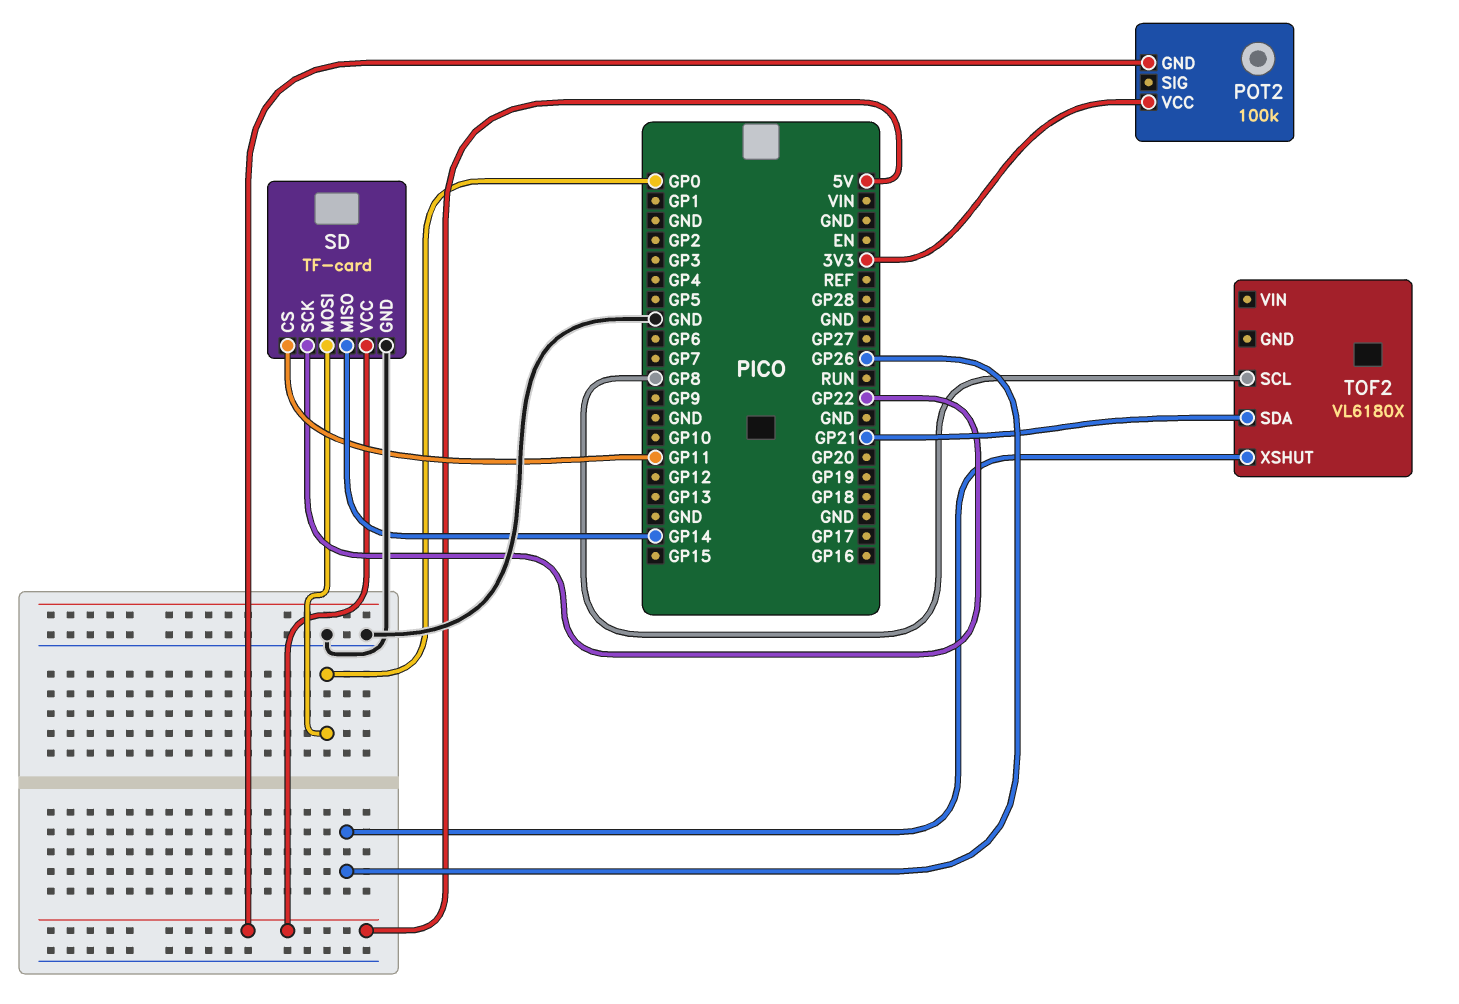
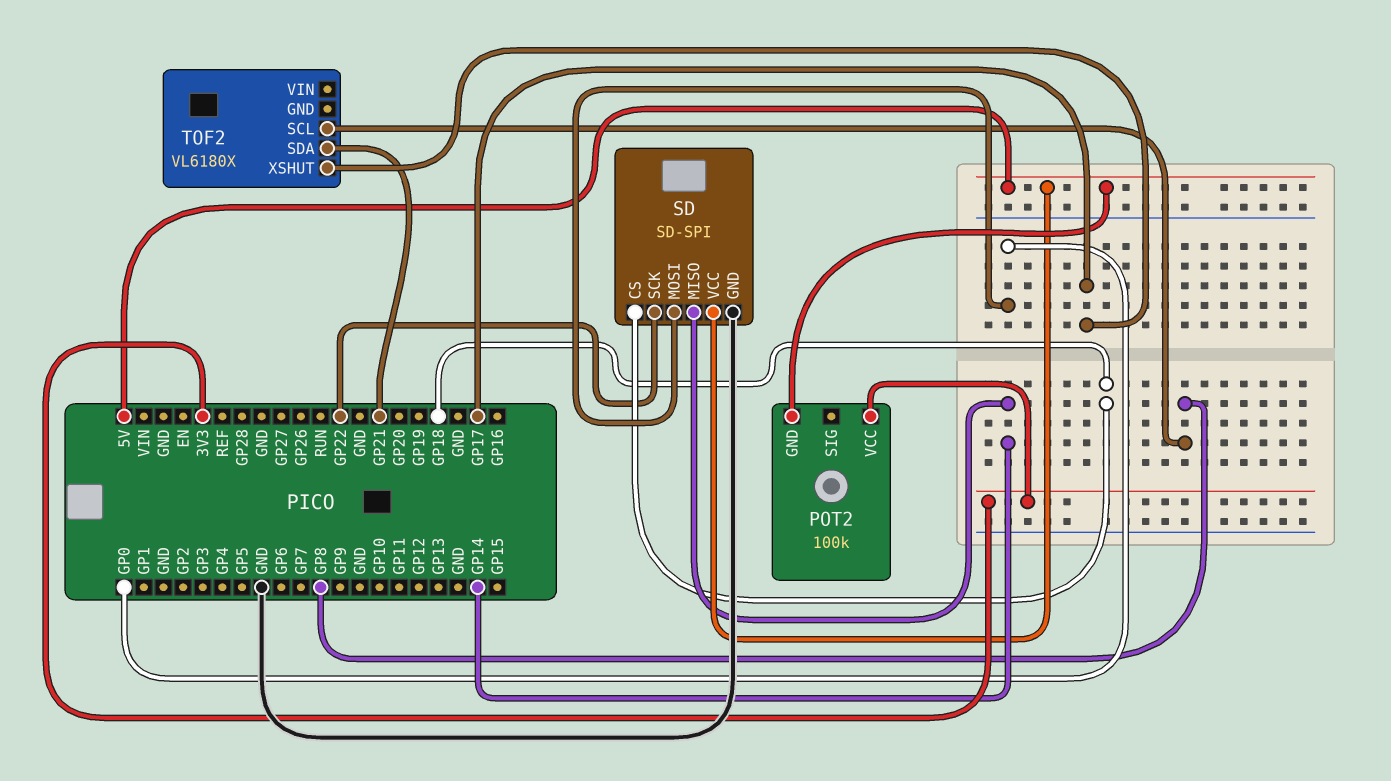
SD: TF-card -> SD-SPI
SD pin CS: GP11 -> GP18
TOF2 pin XSHUT: GP26 -> GP17

